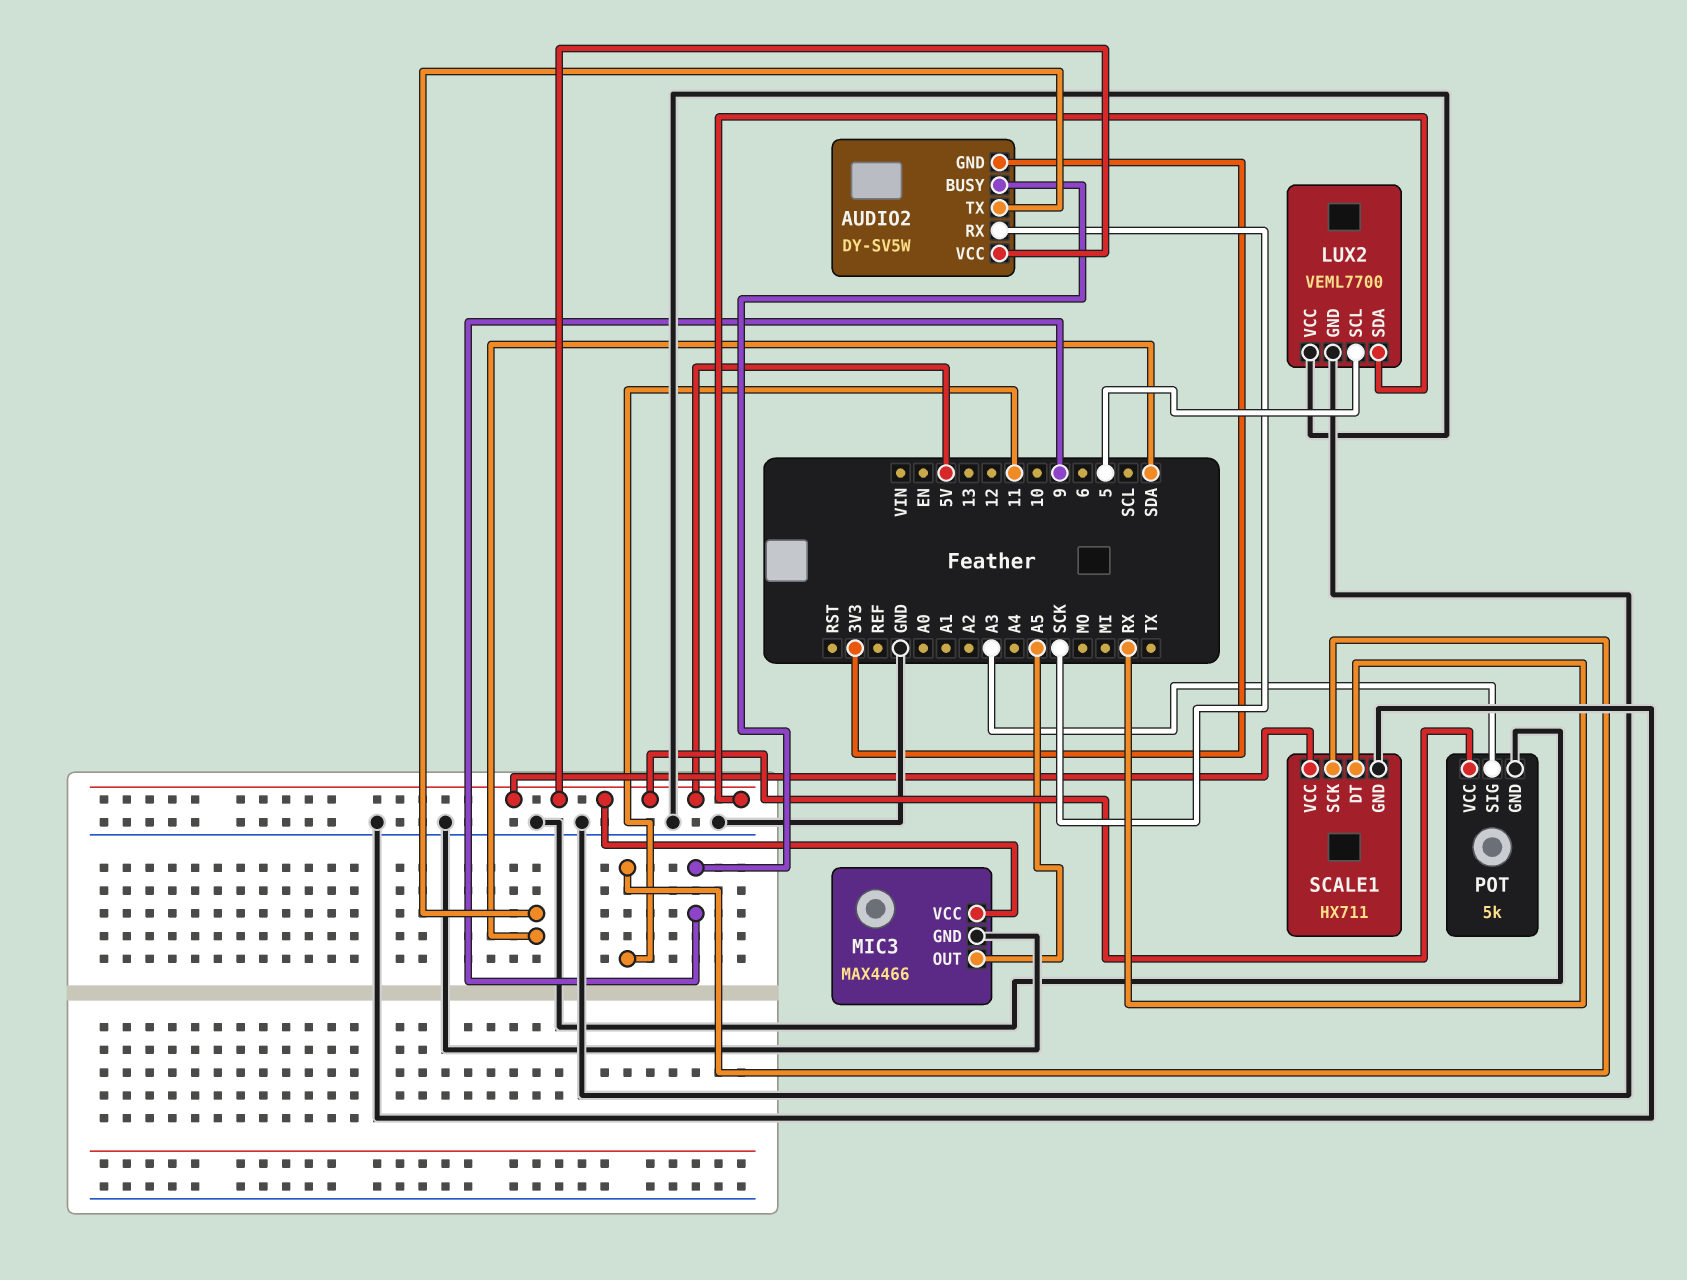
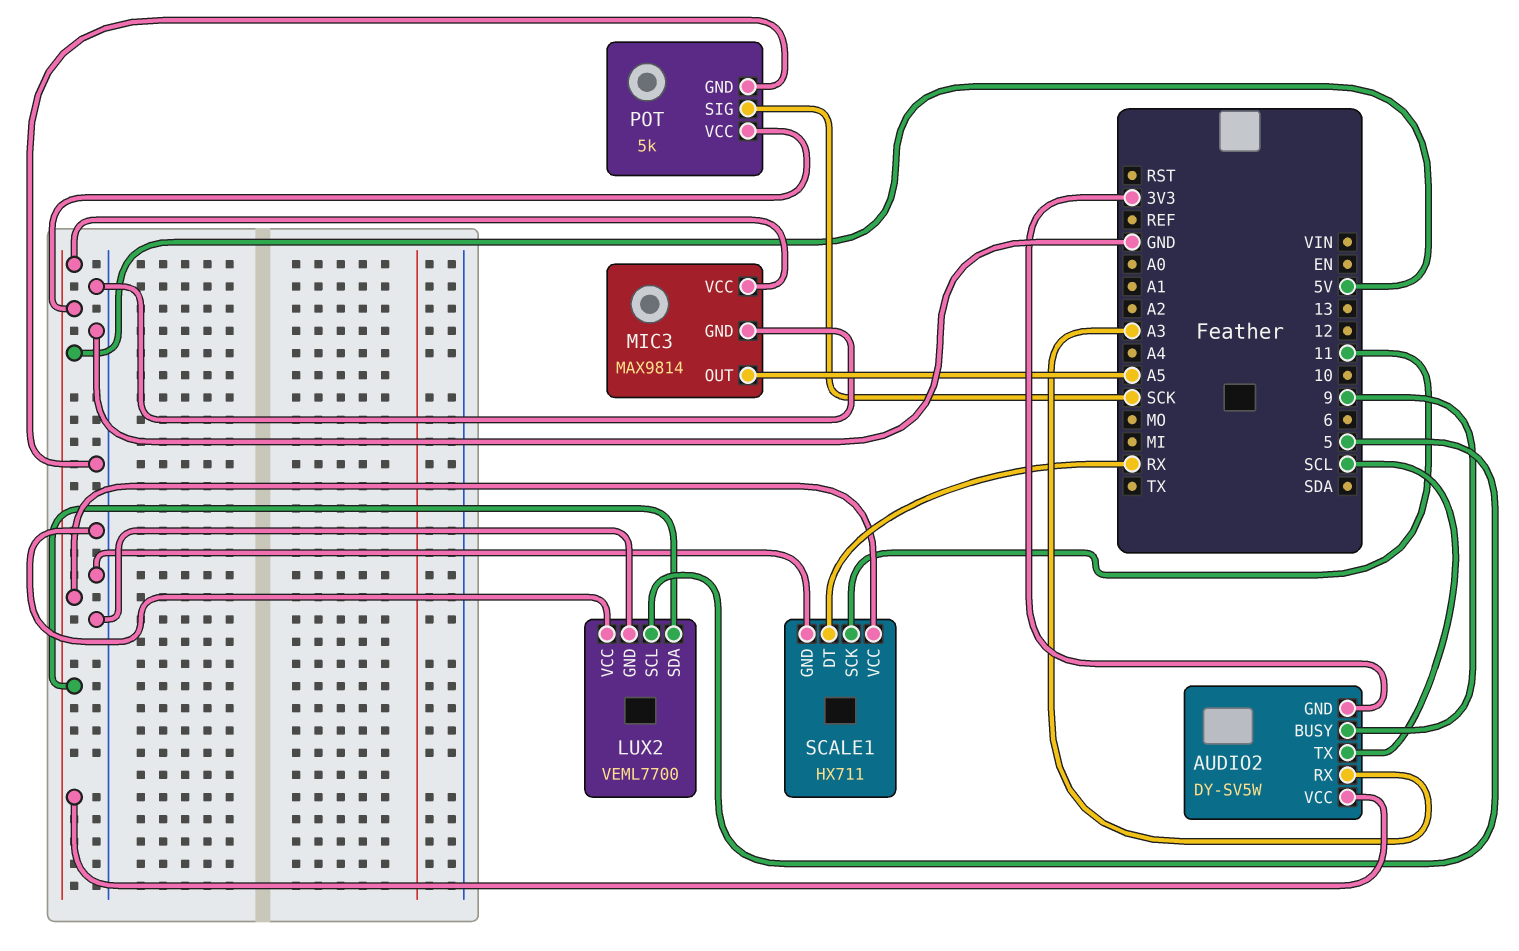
AUDIO2 pin RX: SCK -> A3
AUDIO2 pin TX: SDA -> SCL
MIC3: MAX4466 -> MAX9814
POT pin SIG: A3 -> SCK

